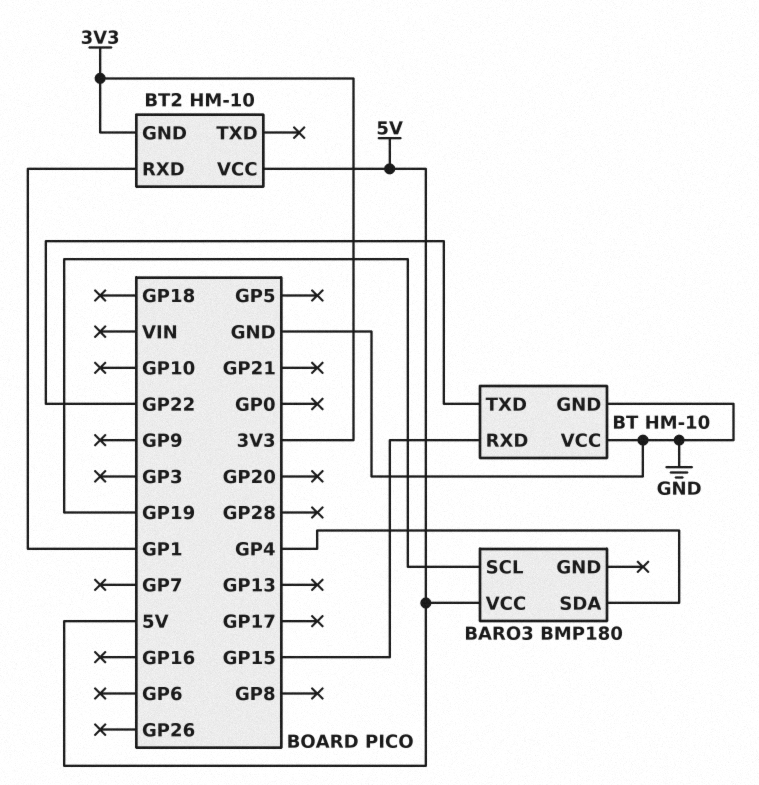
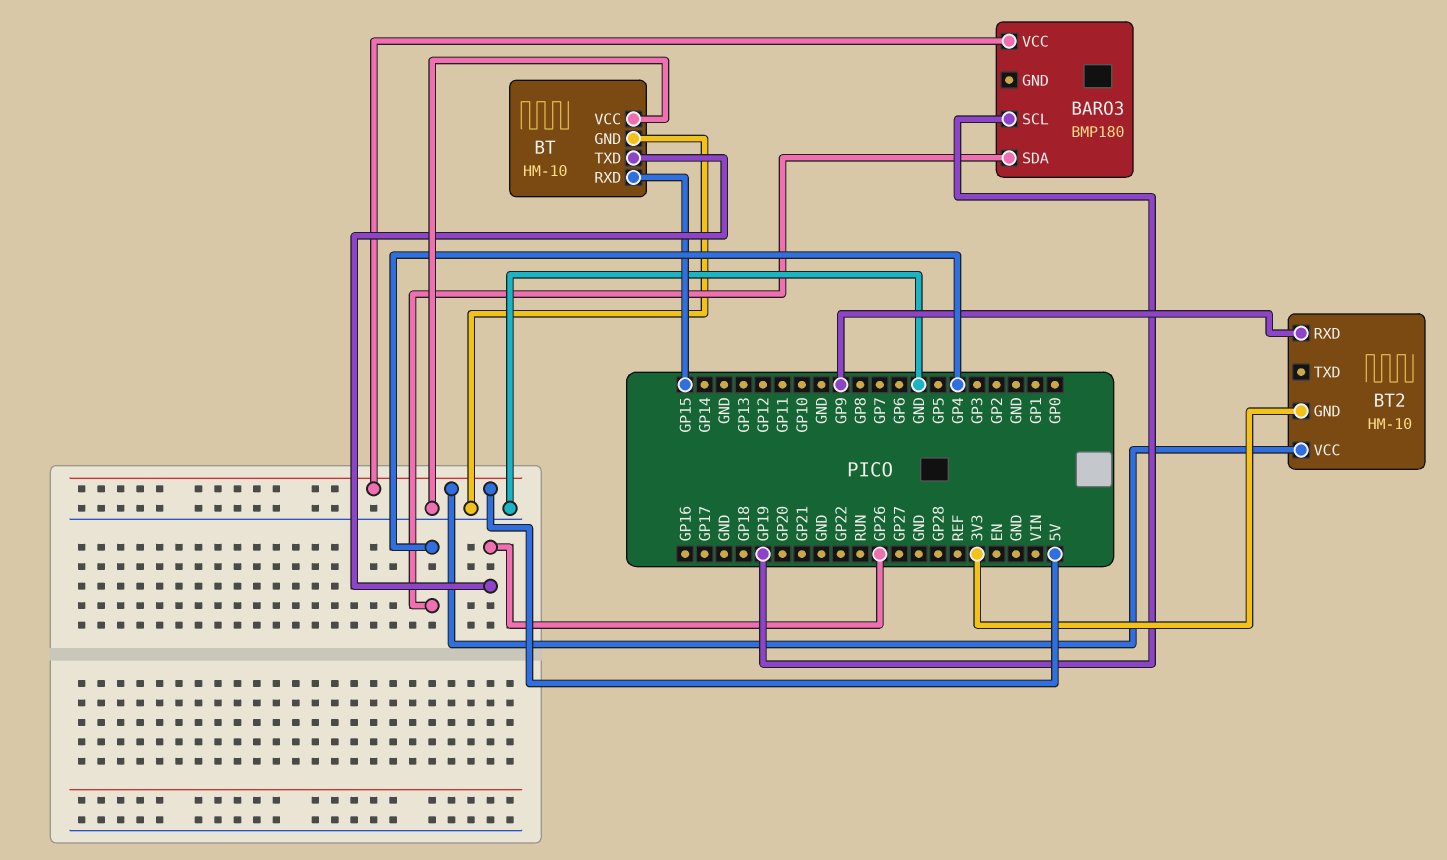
BT pin TXD: GP22 -> GP26
BT2 pin RXD: GP1 -> GP9

